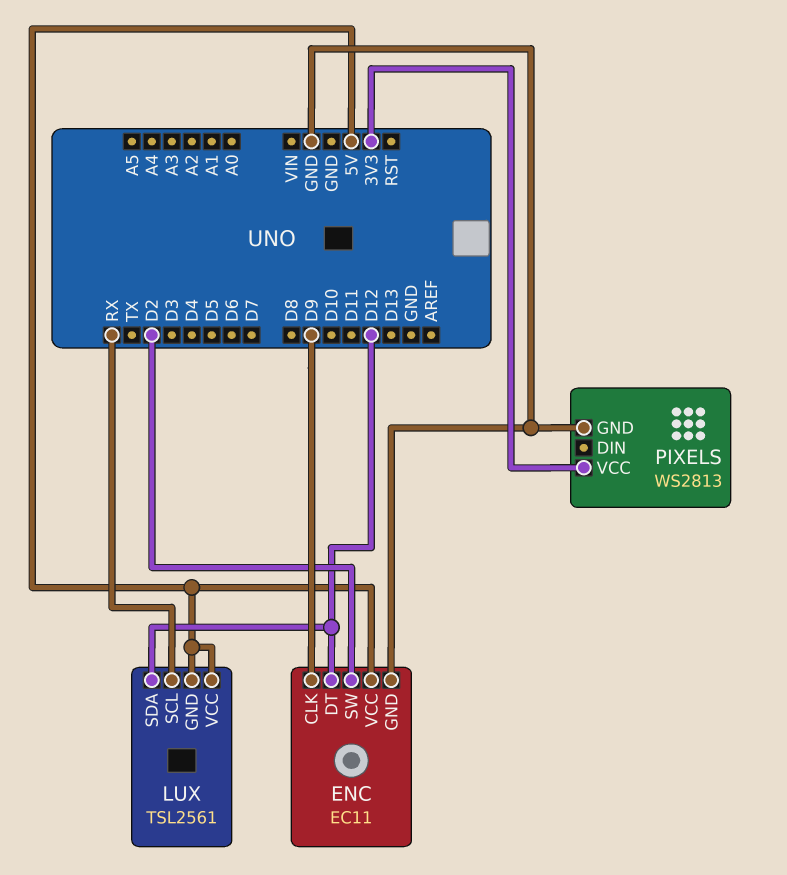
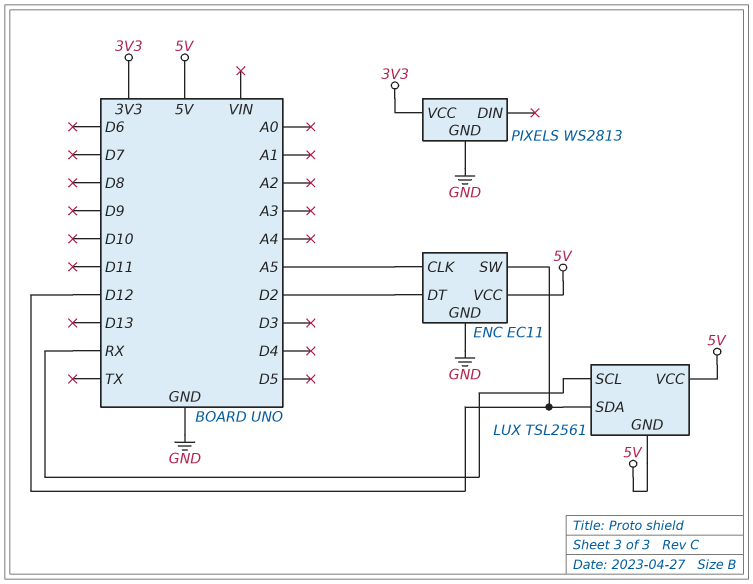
ENC pin CLK: D9 -> A5
ENC pin DT: D12 -> D2
ENC pin SW: D2 -> D12

